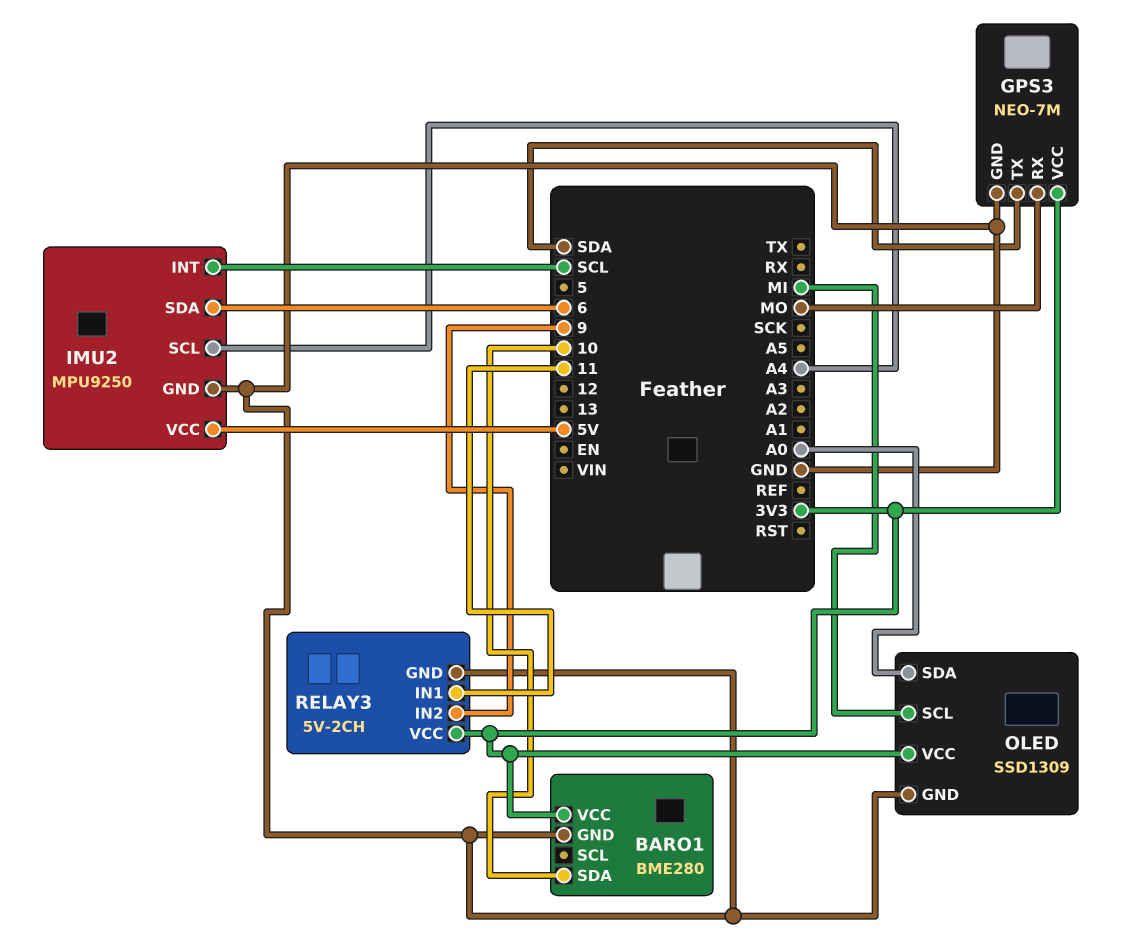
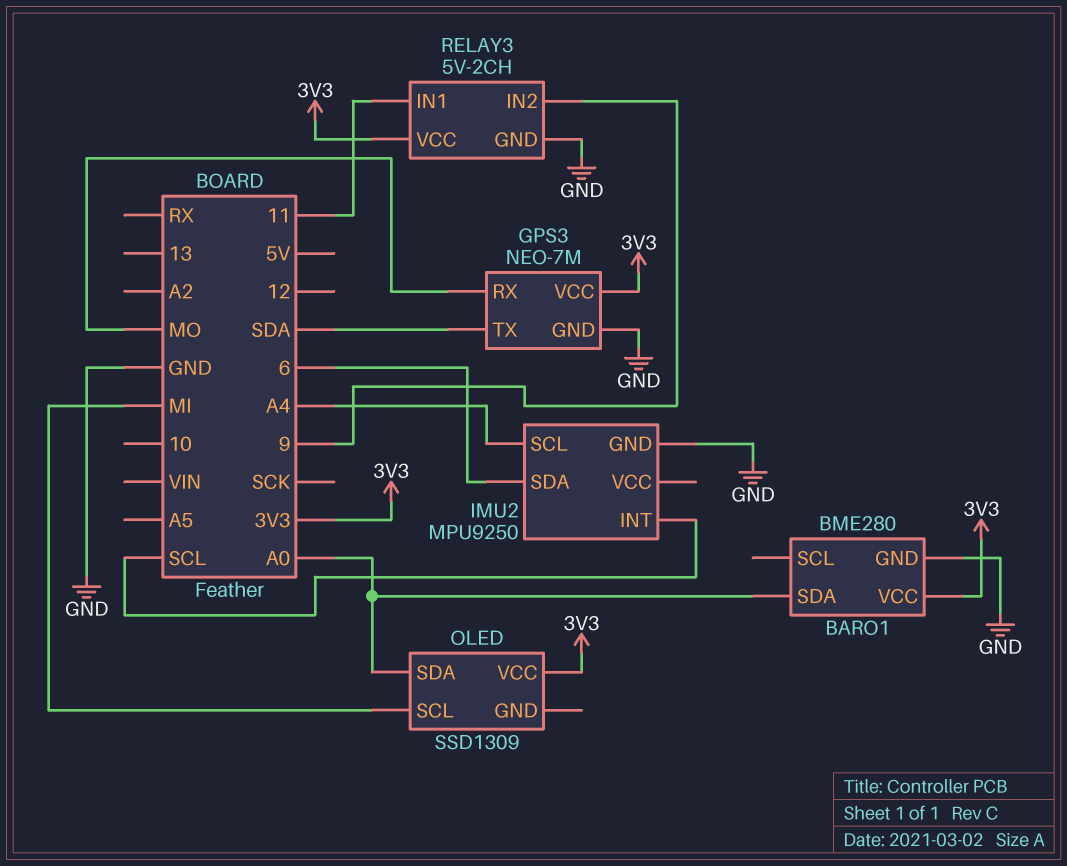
BARO1 pin SDA: 10 -> A0
IMU2 pin VCC: 5V -> none
OLED pin GND: GND -> none

